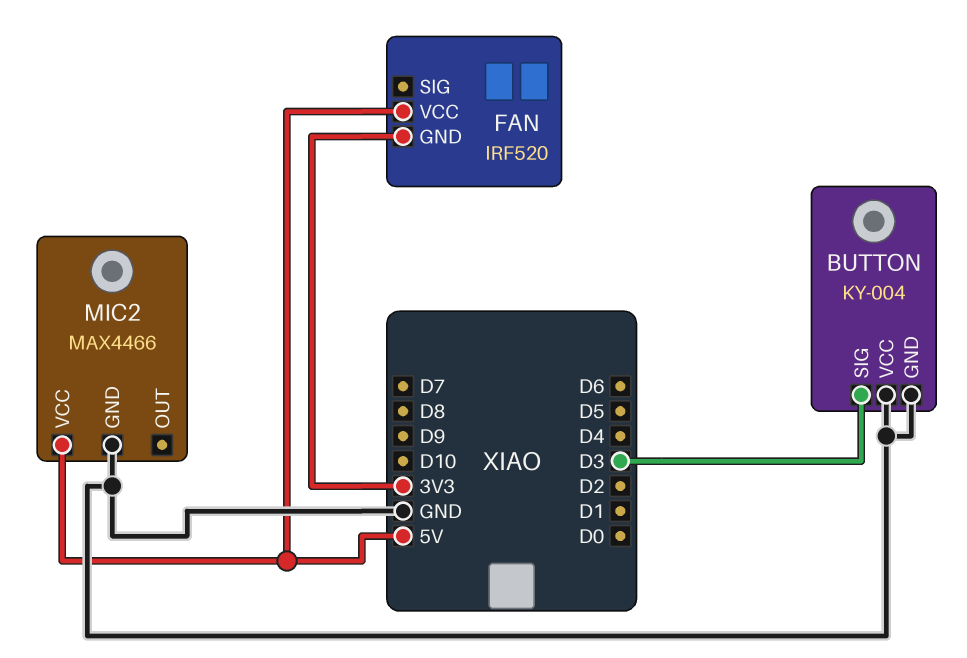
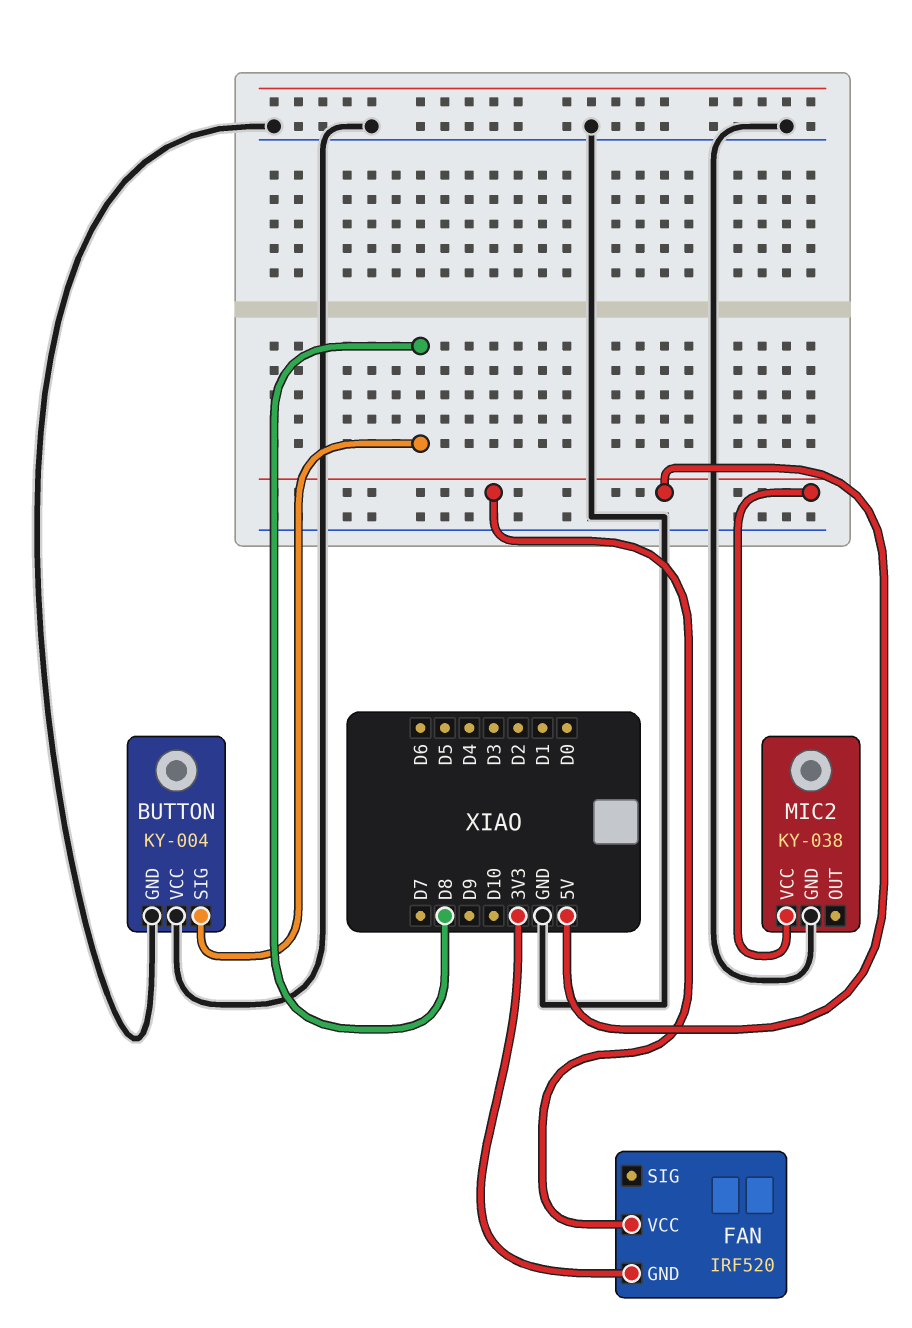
BUTTON pin SIG: D3 -> D8
MIC2: MAX4466 -> KY-038

